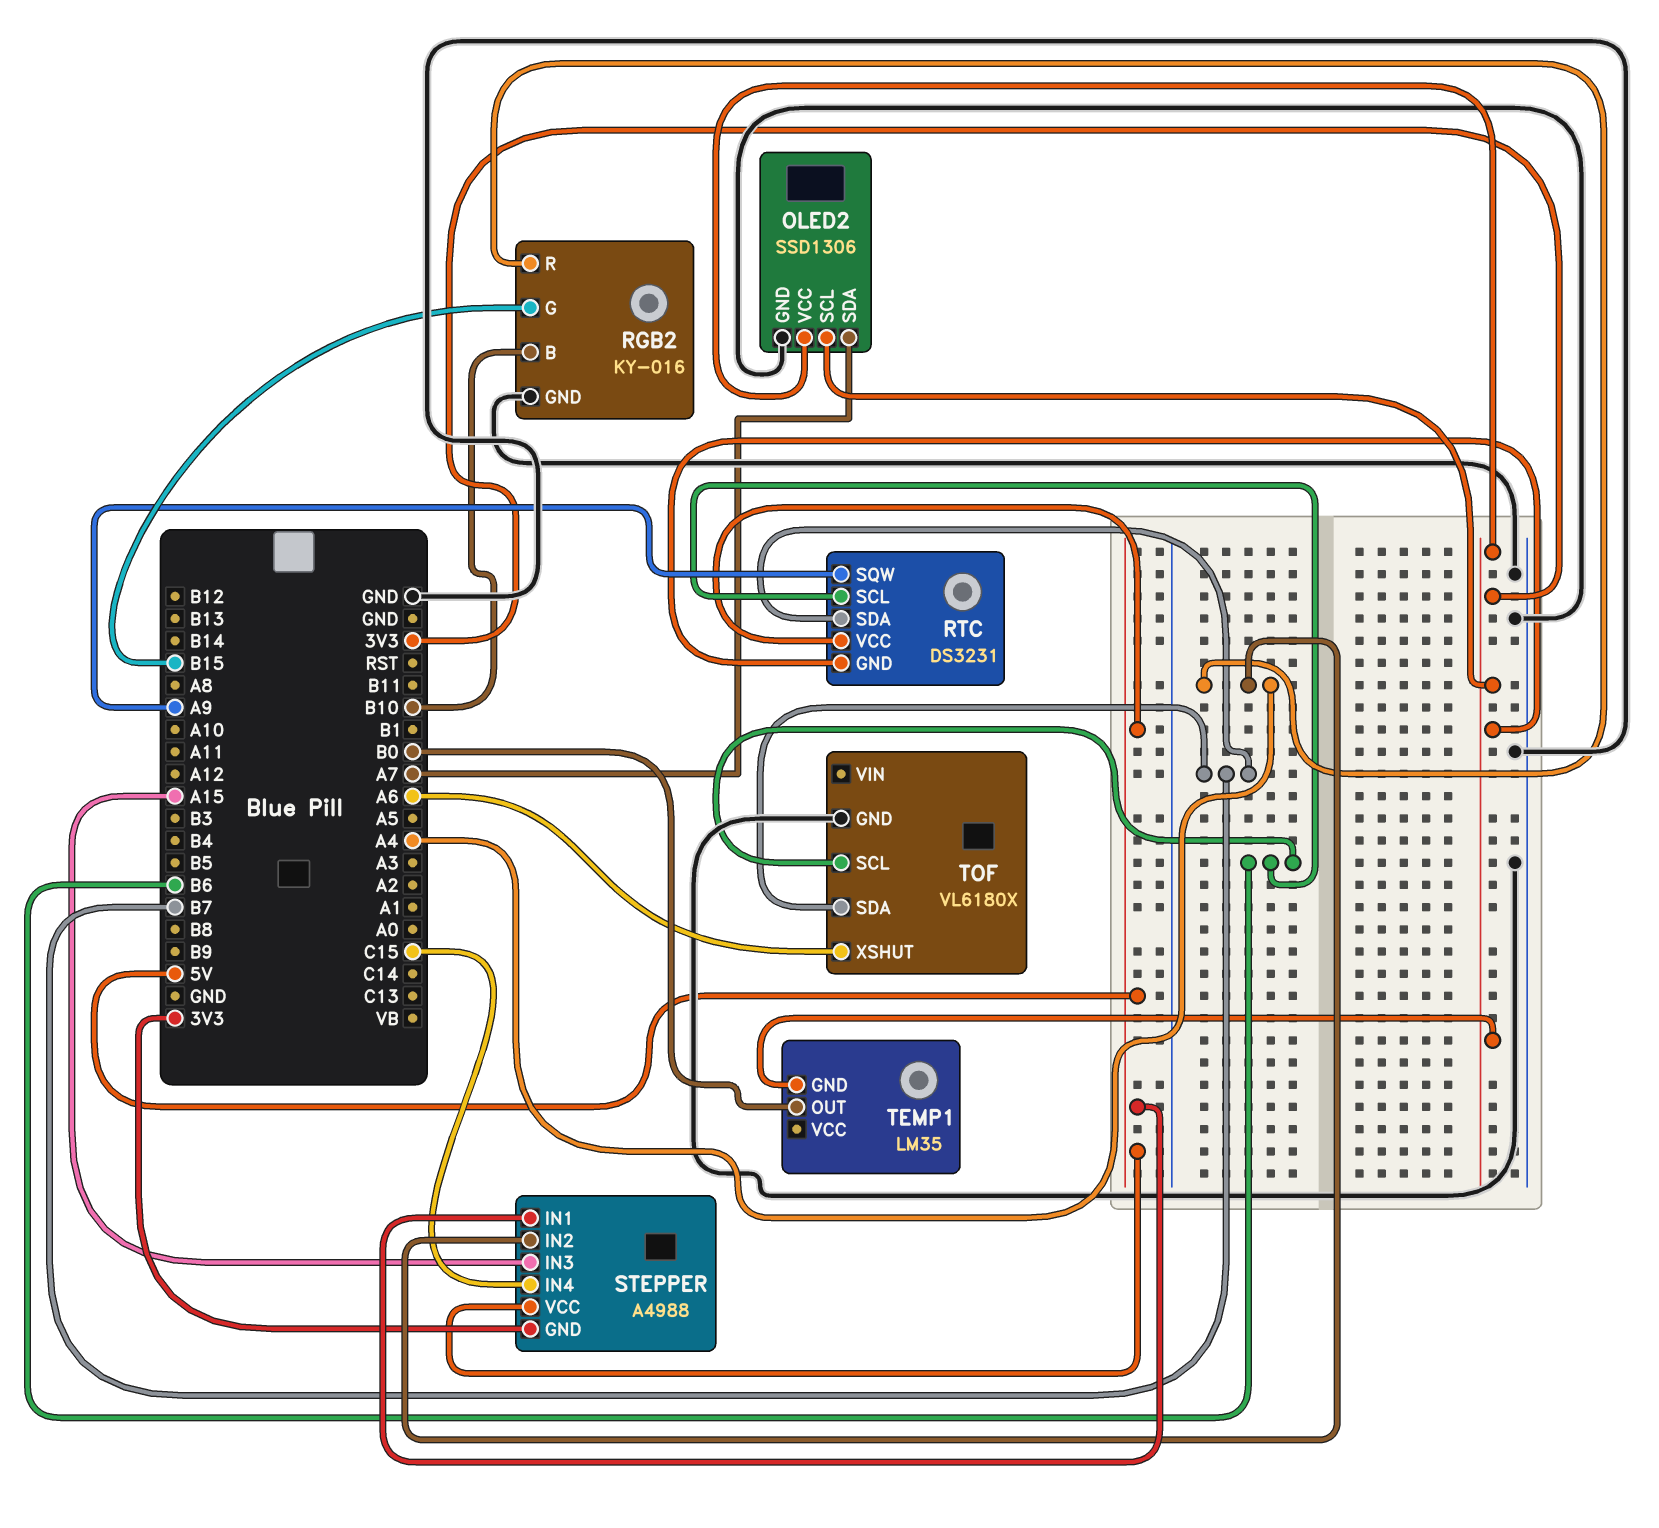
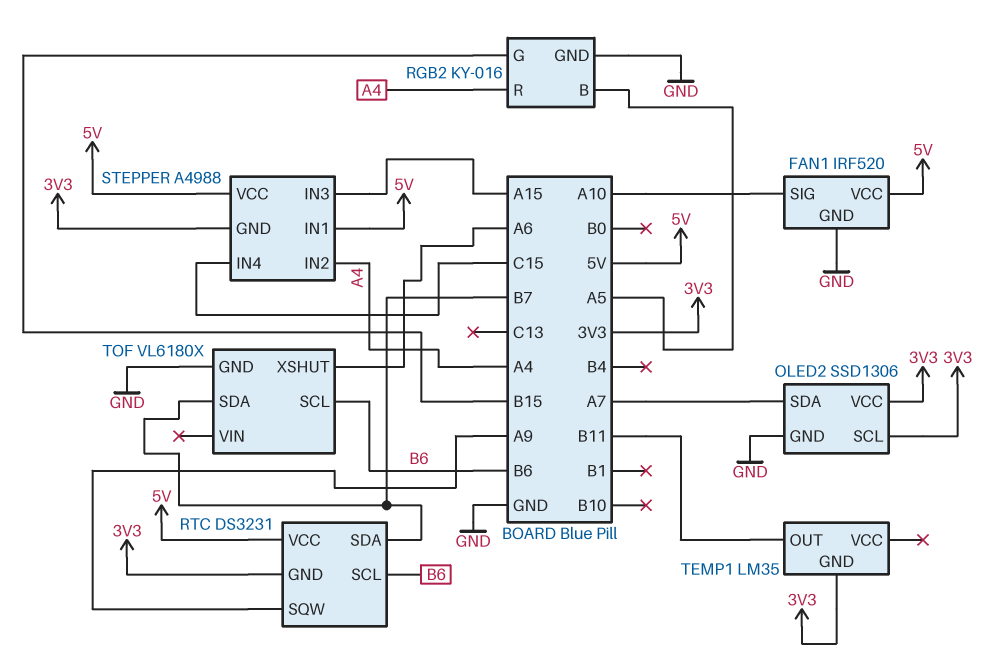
FAN1: none -> IRF520
FAN1 pin GND: none -> GND
FAN1 pin SIG: none -> A10
FAN1 pin VCC: none -> 5V
RGB2 pin B: B10 -> A5
TEMP1 pin OUT: B0 -> B11

